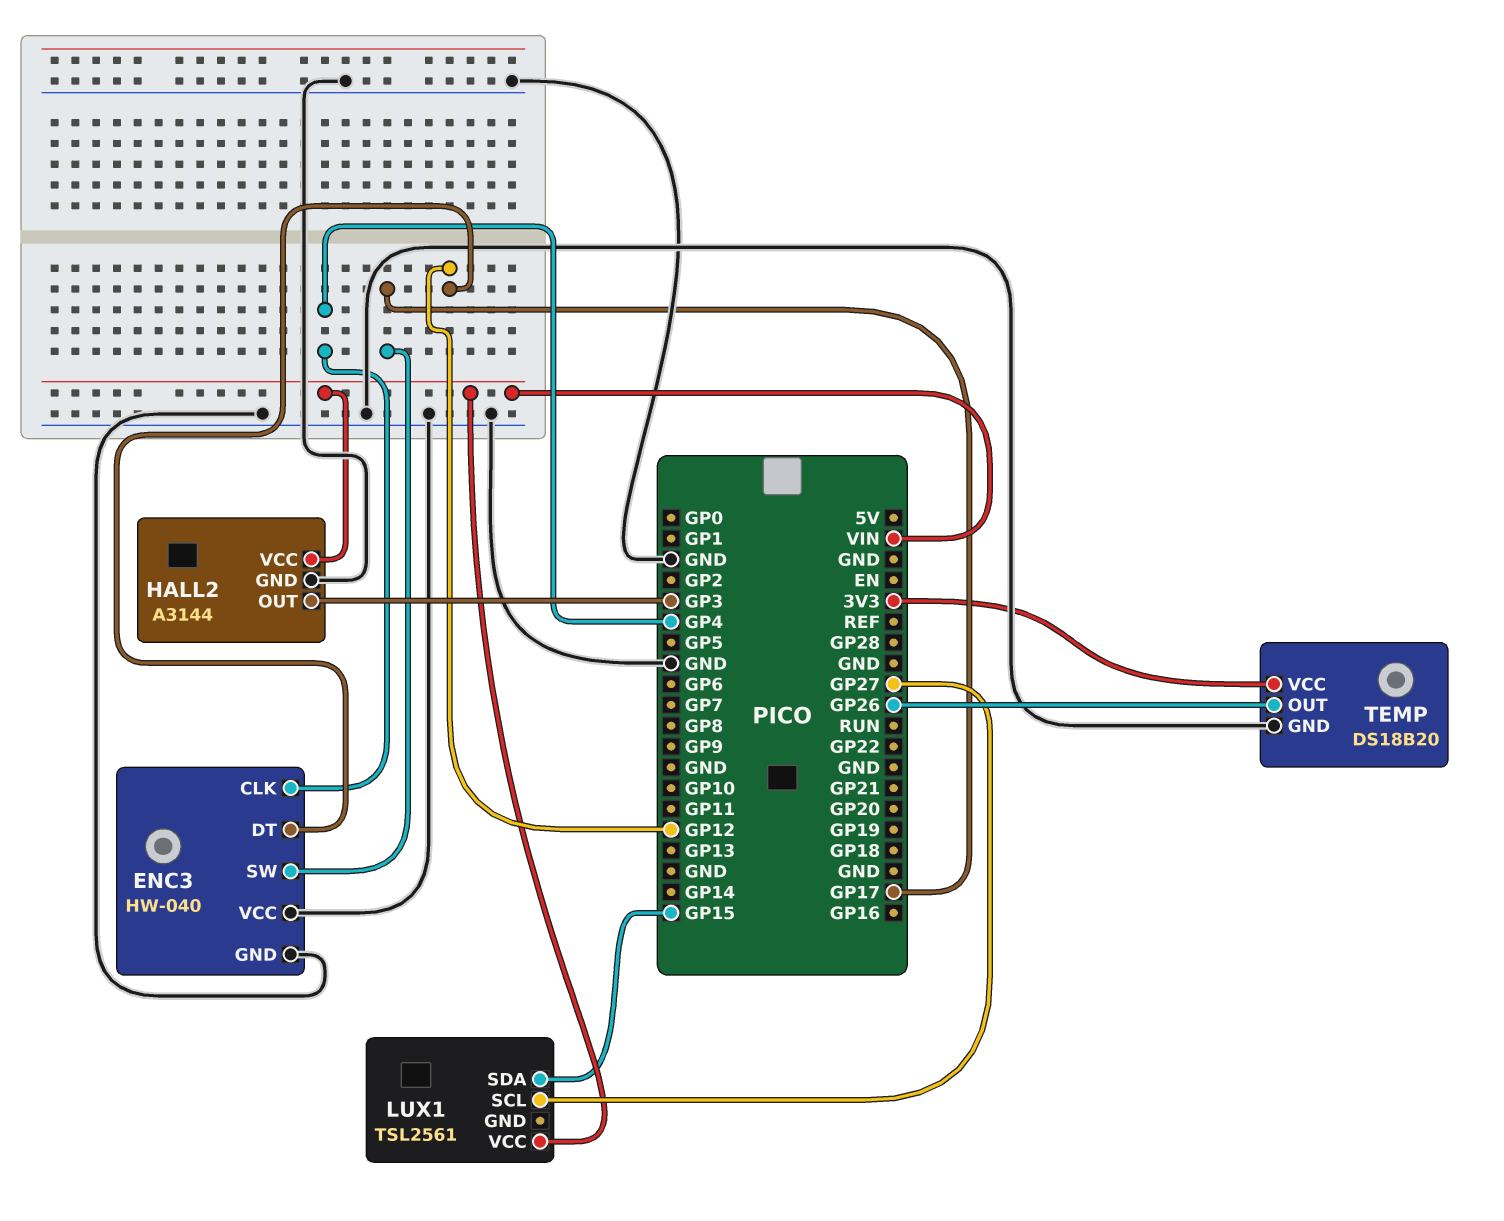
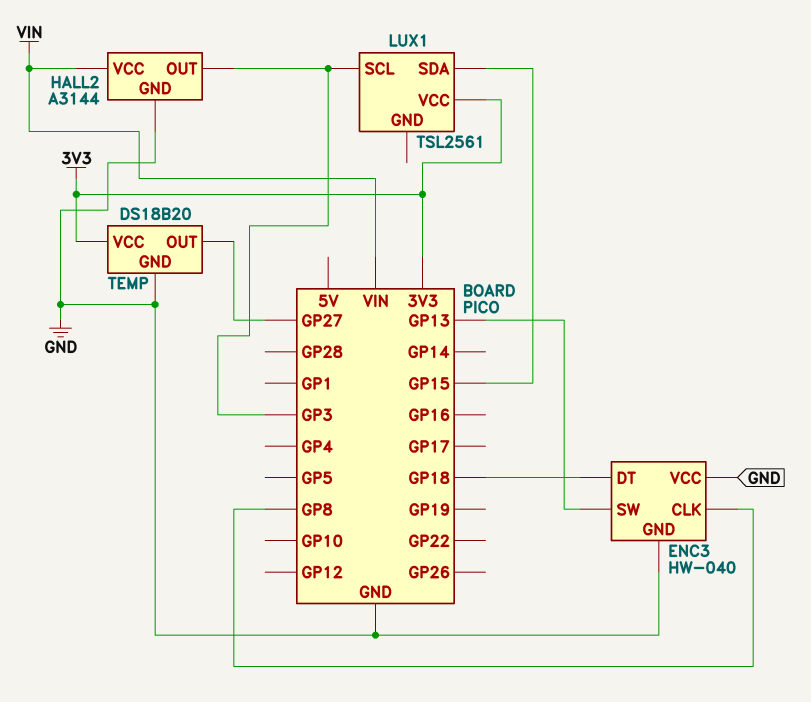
ENC3 pin CLK: GP4 -> GP8
ENC3 pin DT: GP12 -> GP18
ENC3 pin SW: GP17 -> GP13
LUX1 pin SCL: GP27 -> GP3
LUX1 pin VCC: VIN -> 3V3
TEMP pin OUT: GP26 -> GP27

